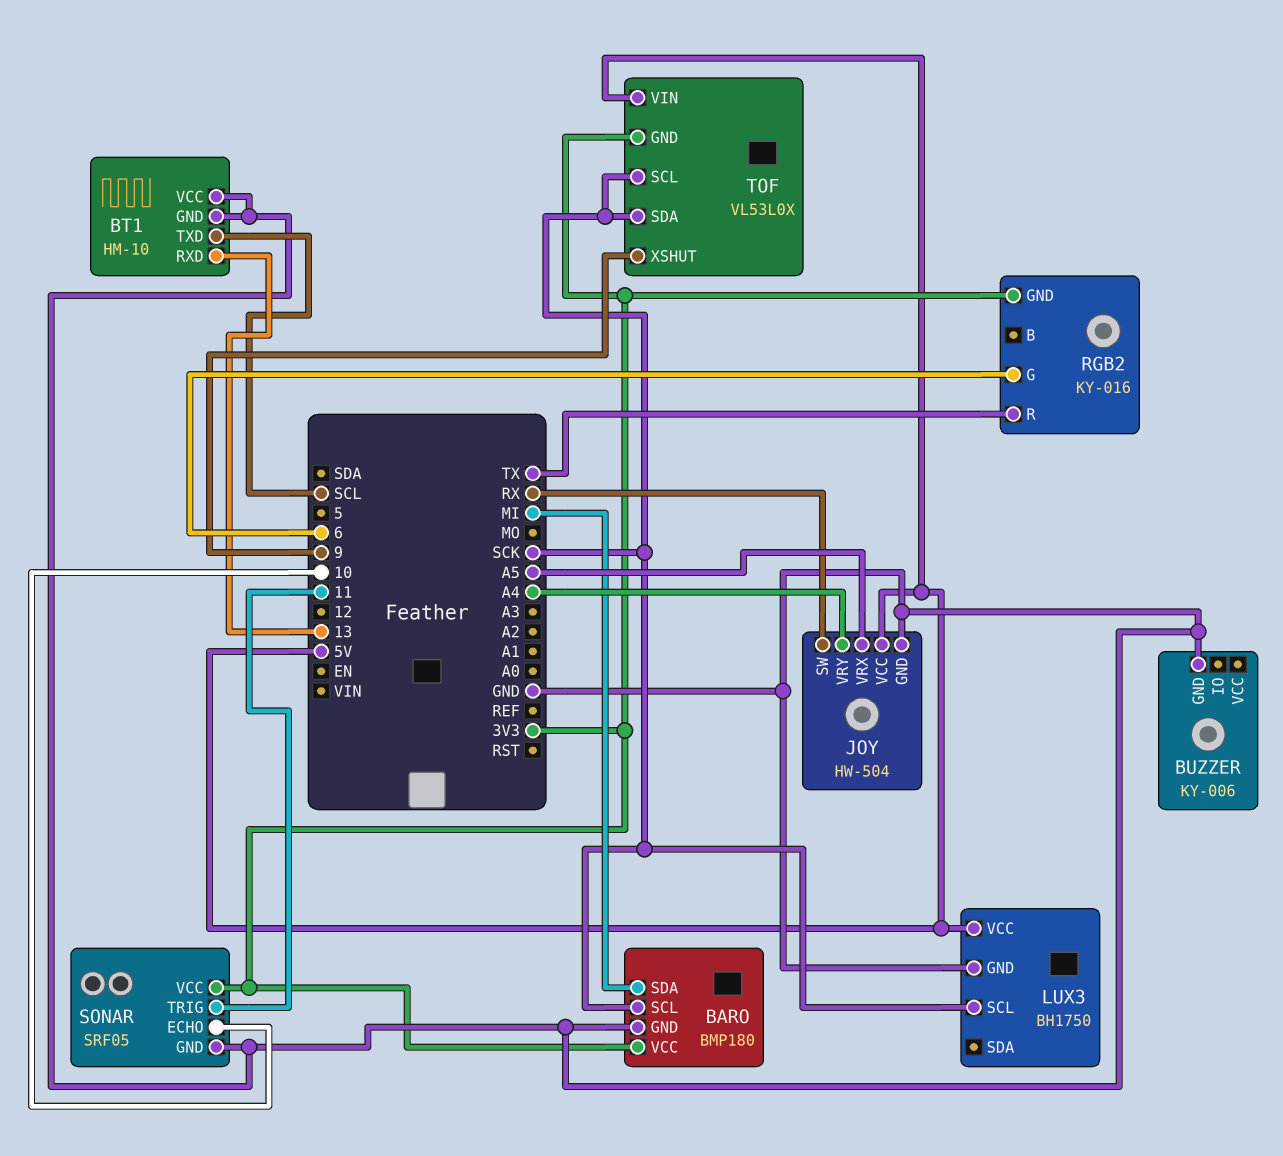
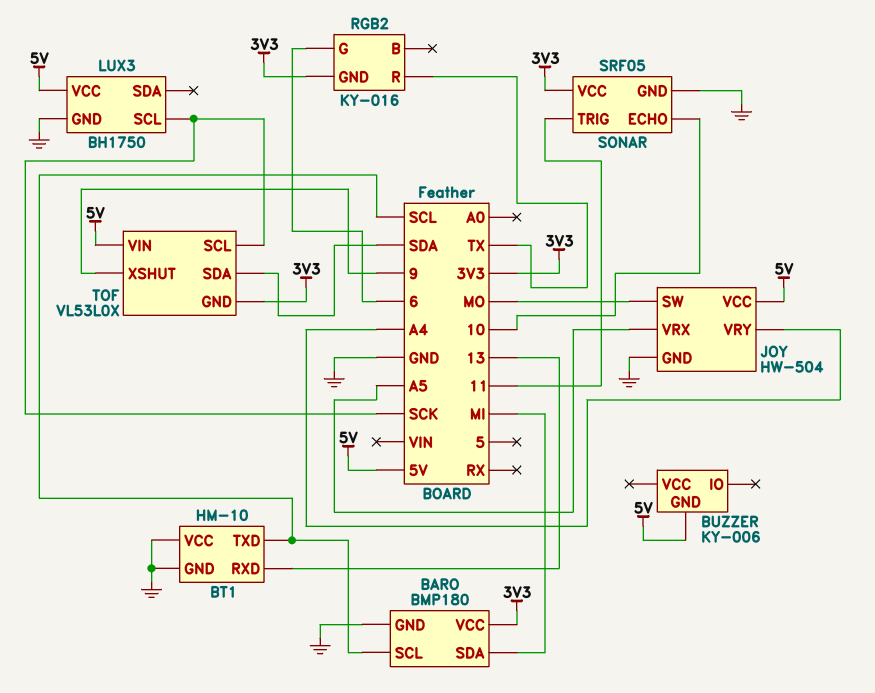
BARO pin SCL: SCK -> SCL
BUZZER pin GND: GND -> 5V
JOY pin SW: RX -> MO
TOF pin SDA: SCK -> SDA

